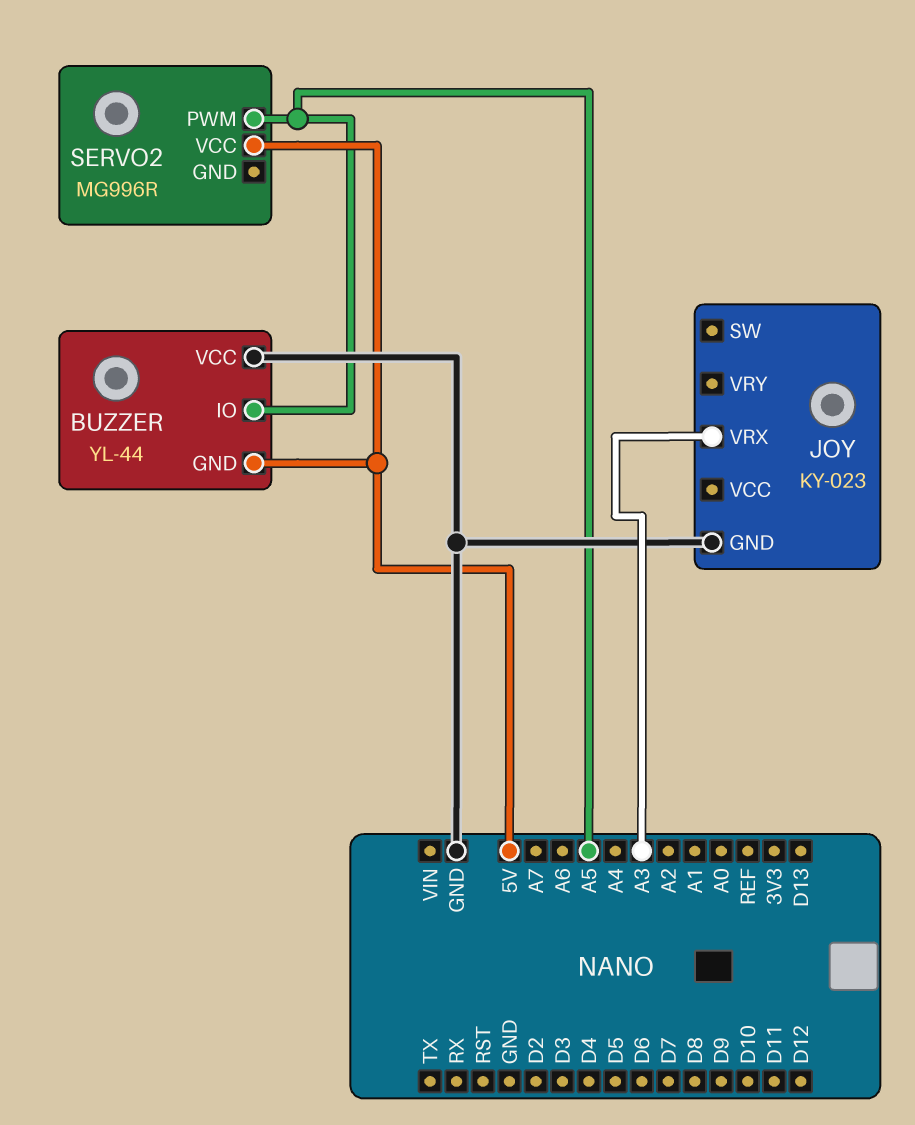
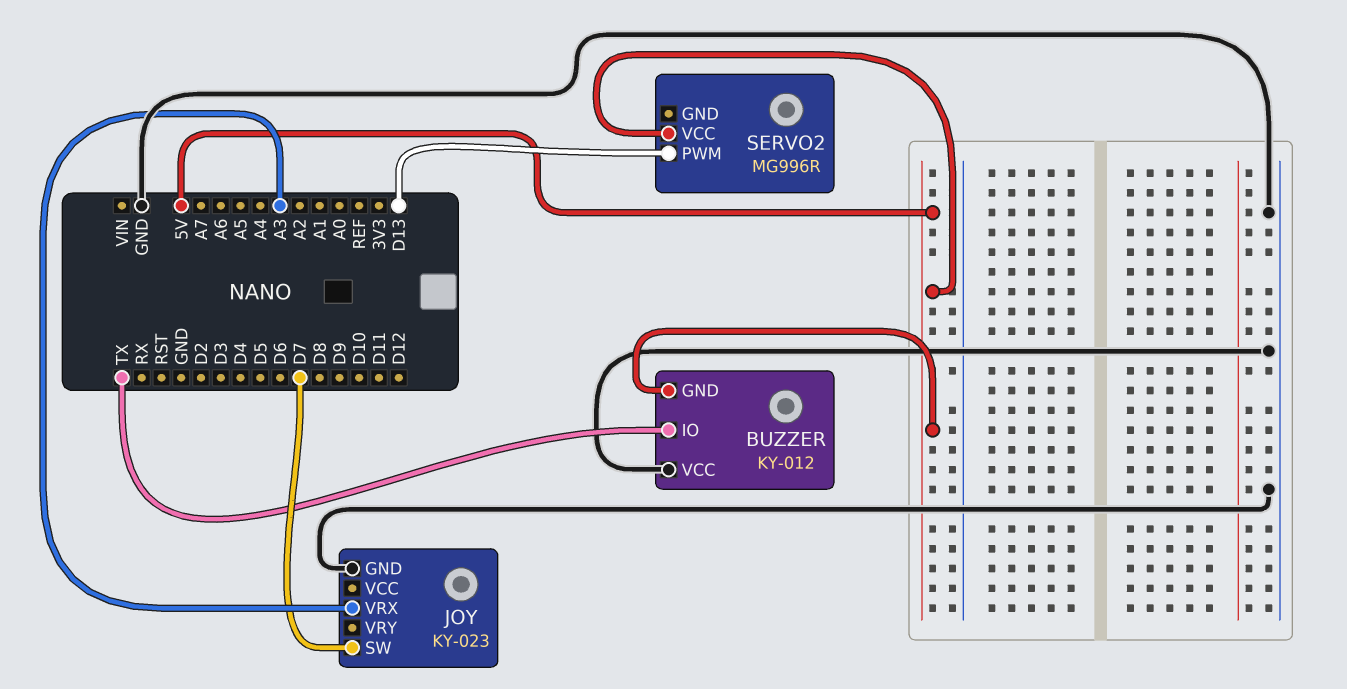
BUZZER: YL-44 -> KY-012
BUZZER pin IO: A5 -> TX
JOY pin SW: none -> D7
SERVO2 pin PWM: A5 -> D13

